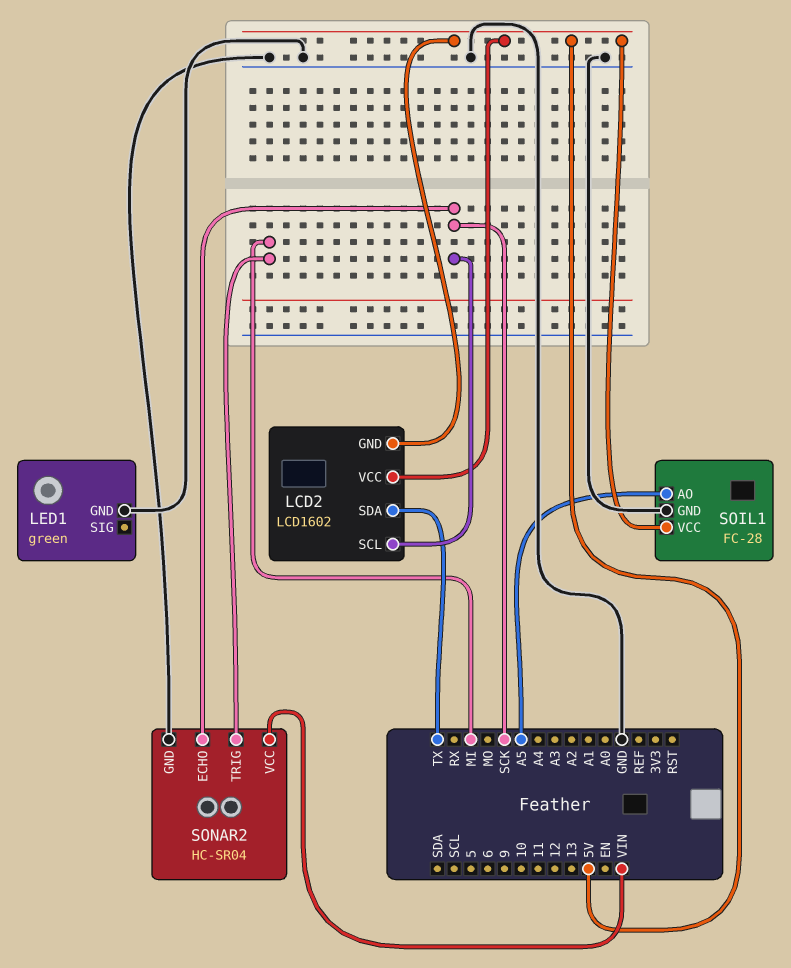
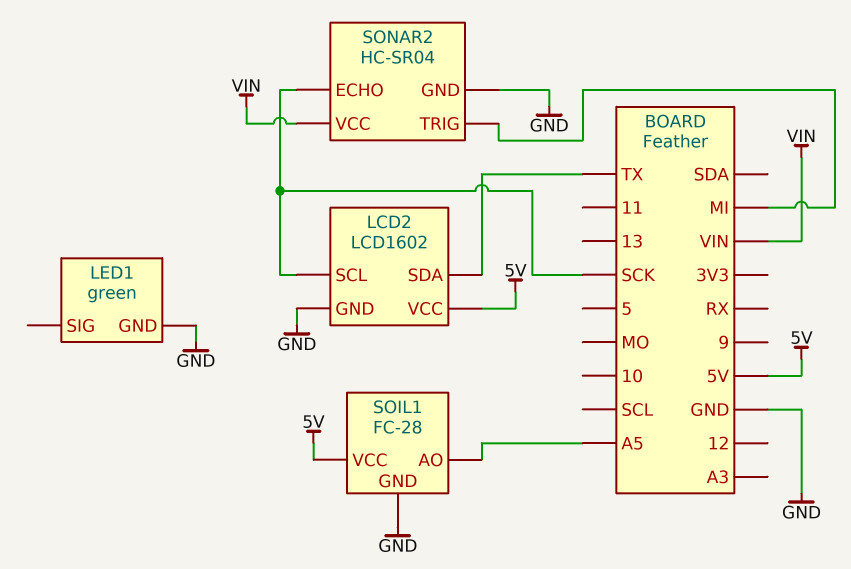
LCD2 pin GND: 5V -> GND

